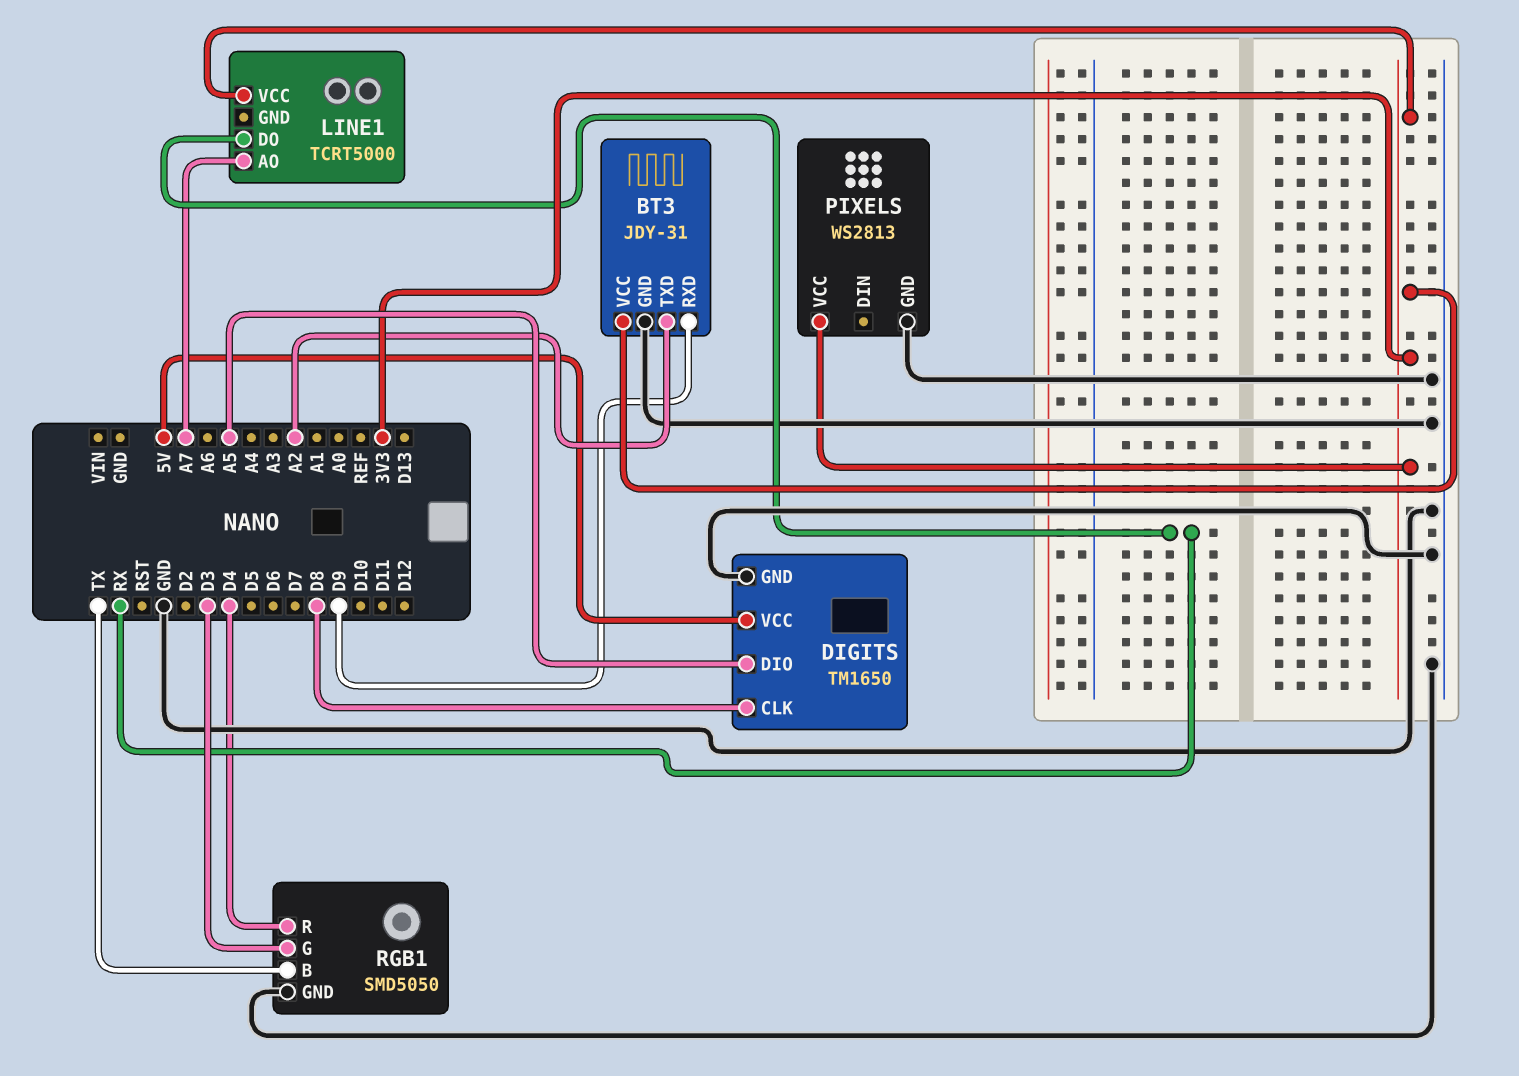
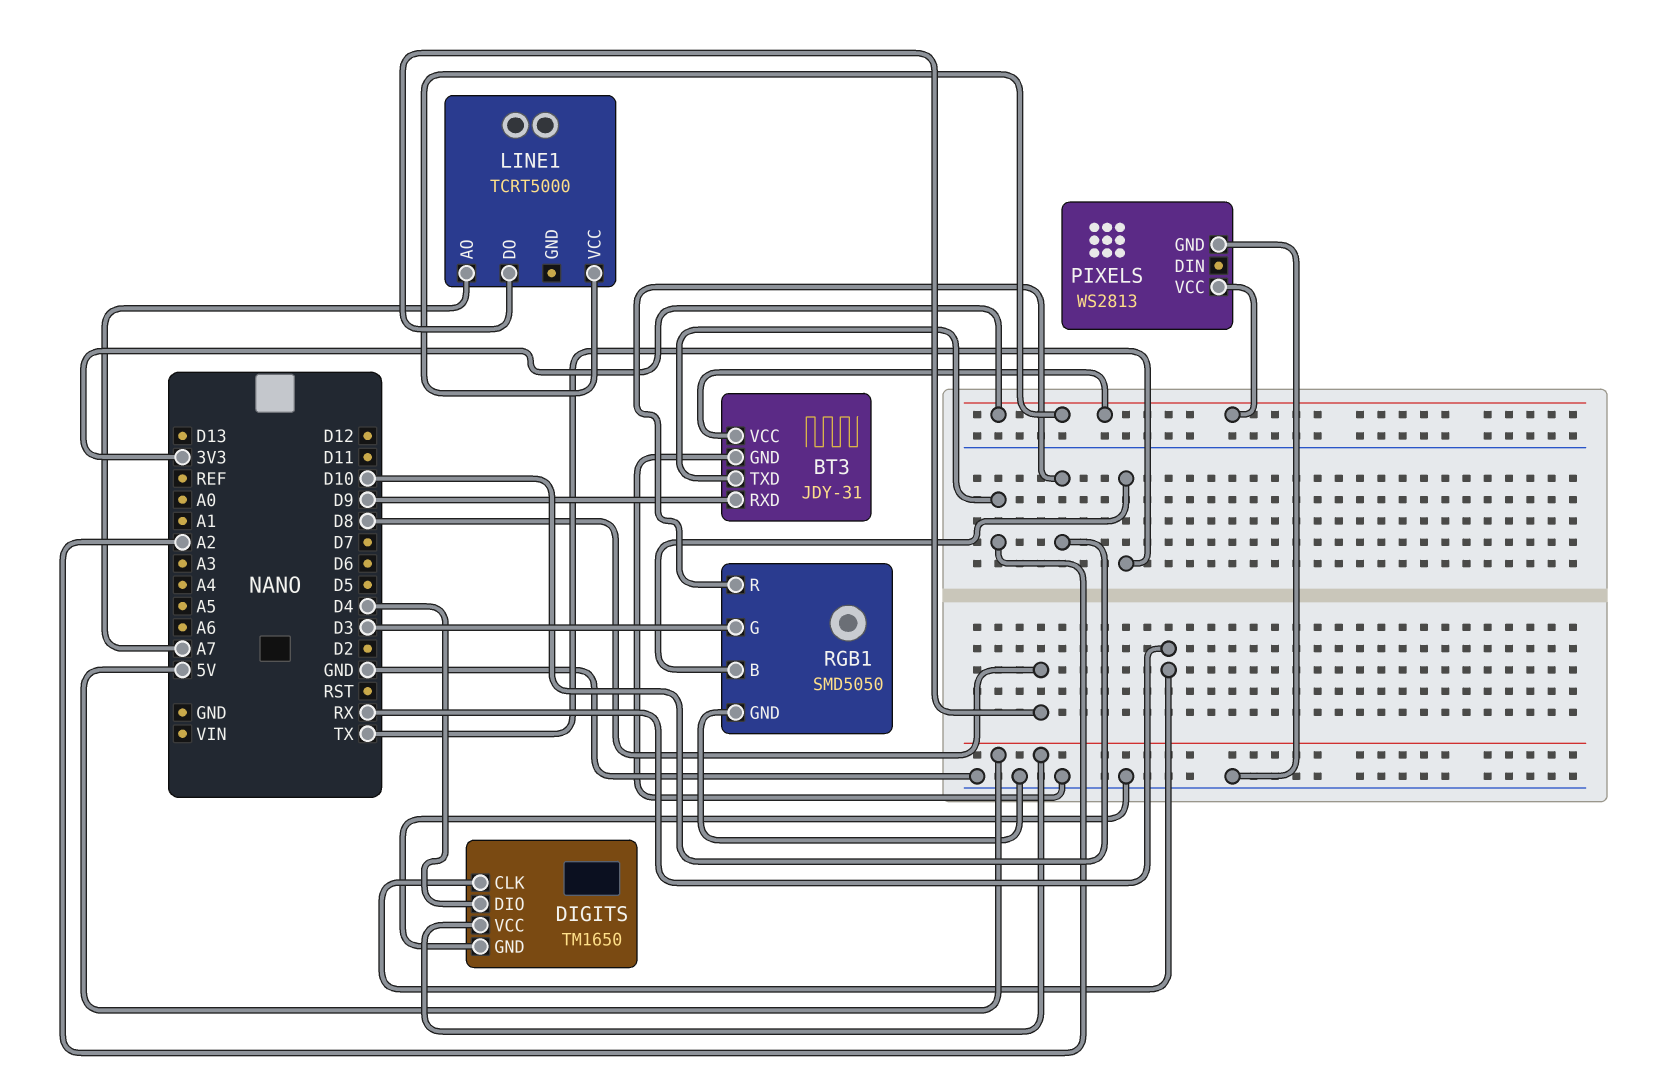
DIGITS pin CLK: D8 -> RX
DIGITS pin DIO: A5 -> D4
LINE1 pin DO: RX -> D8
RGB1 pin R: D4 -> D10

